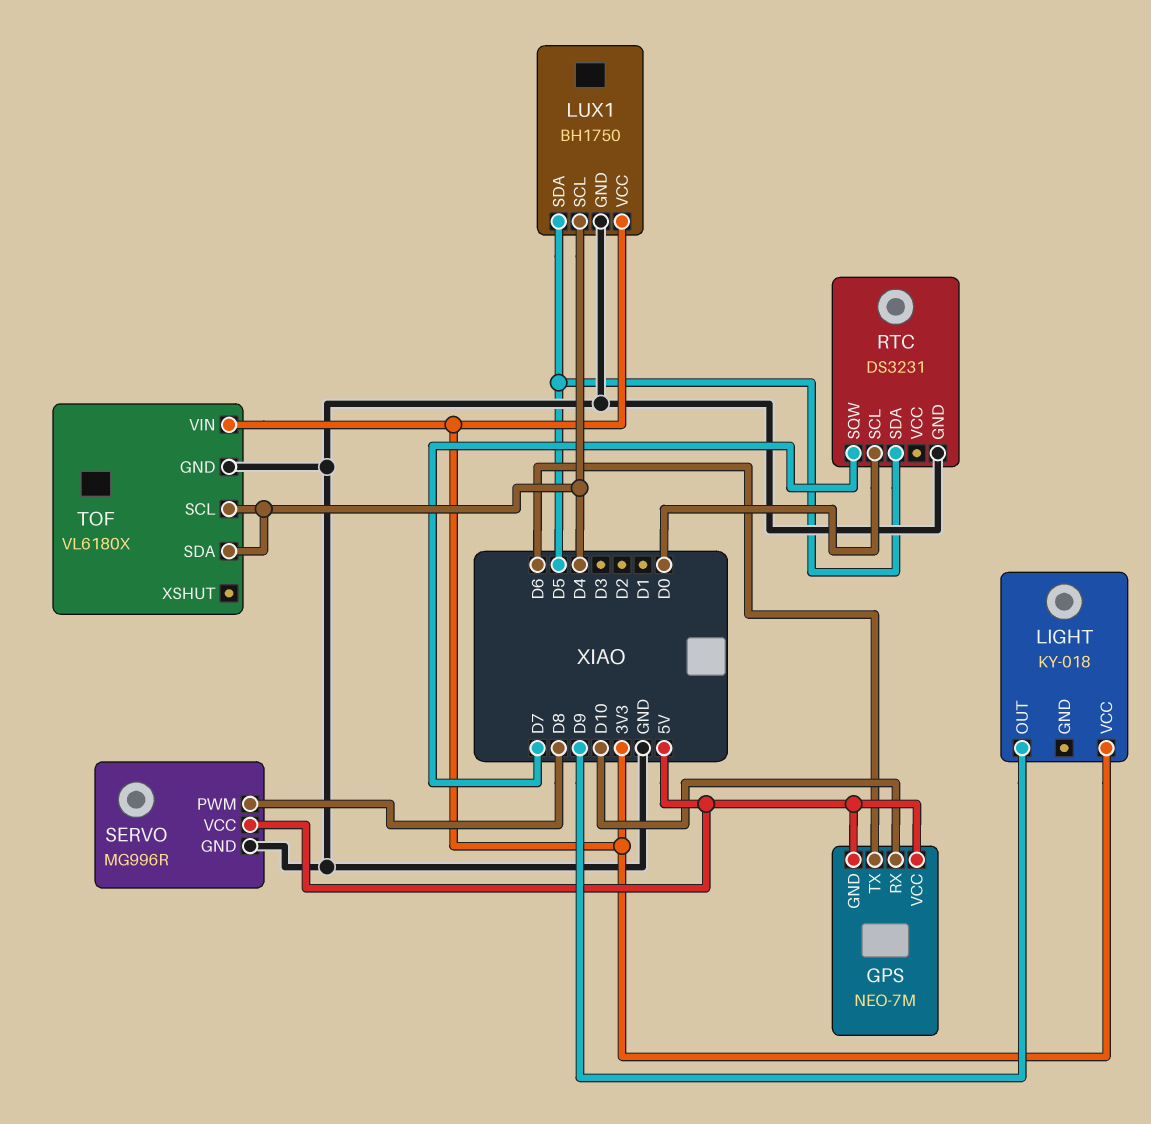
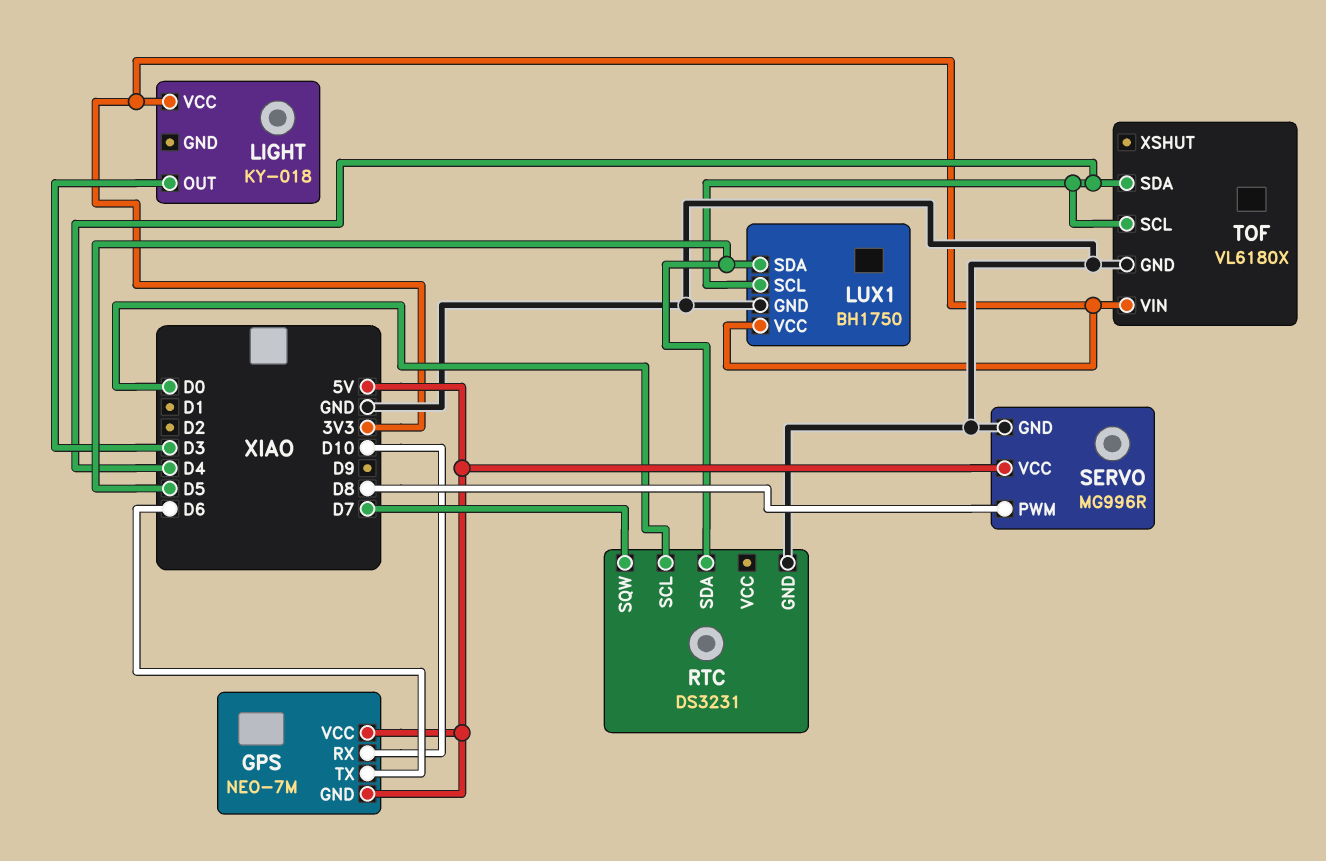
LIGHT pin OUT: D9 -> D3

